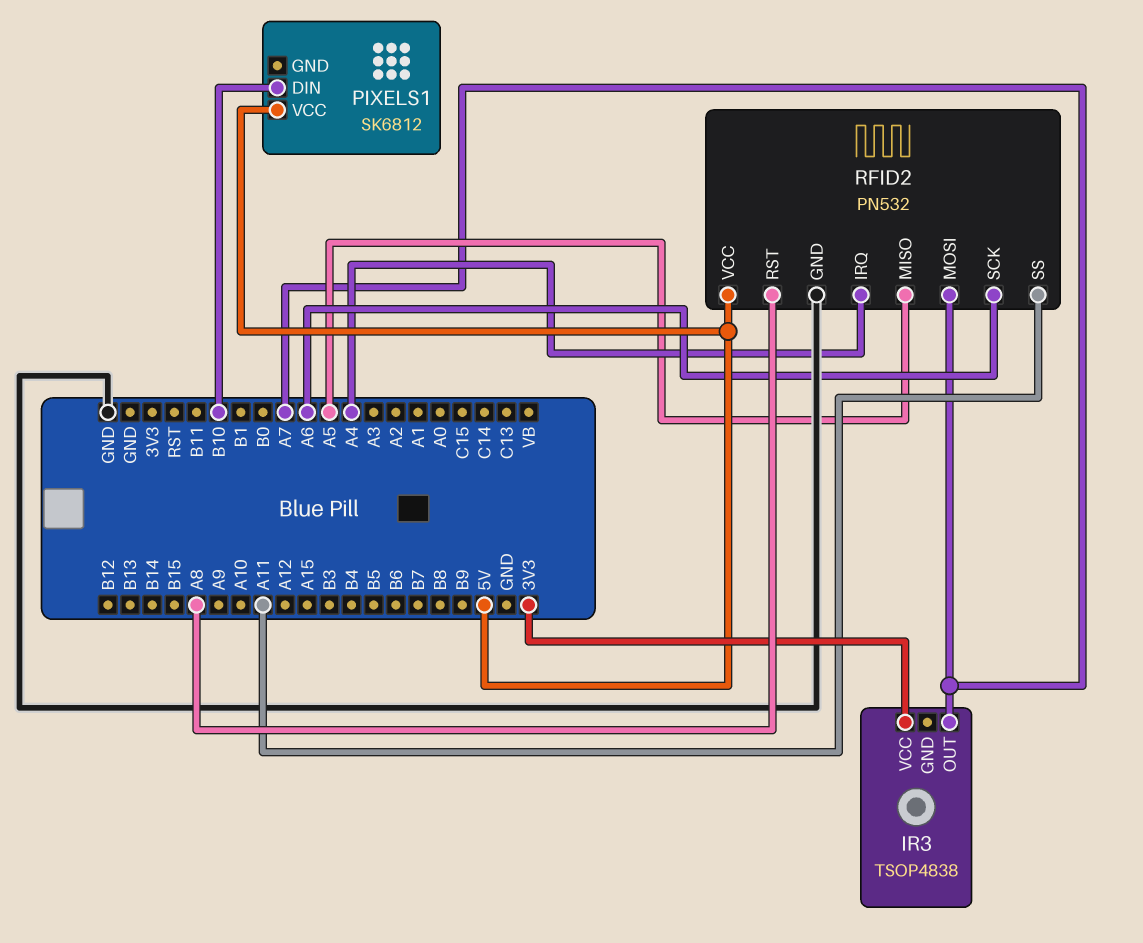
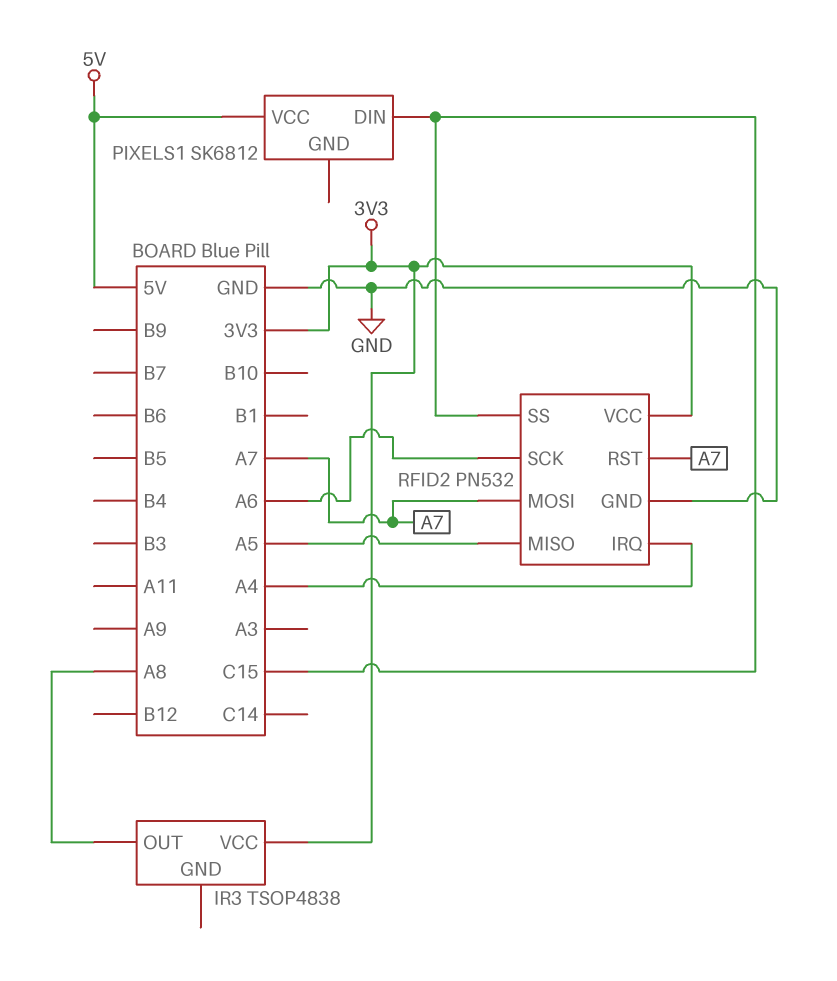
IR3 pin OUT: A7 -> A8
PIXELS1 pin DIN: B10 -> C15
RFID2 pin RST: A8 -> A7
RFID2 pin SS: A11 -> C15
RFID2 pin VCC: 5V -> 3V3

